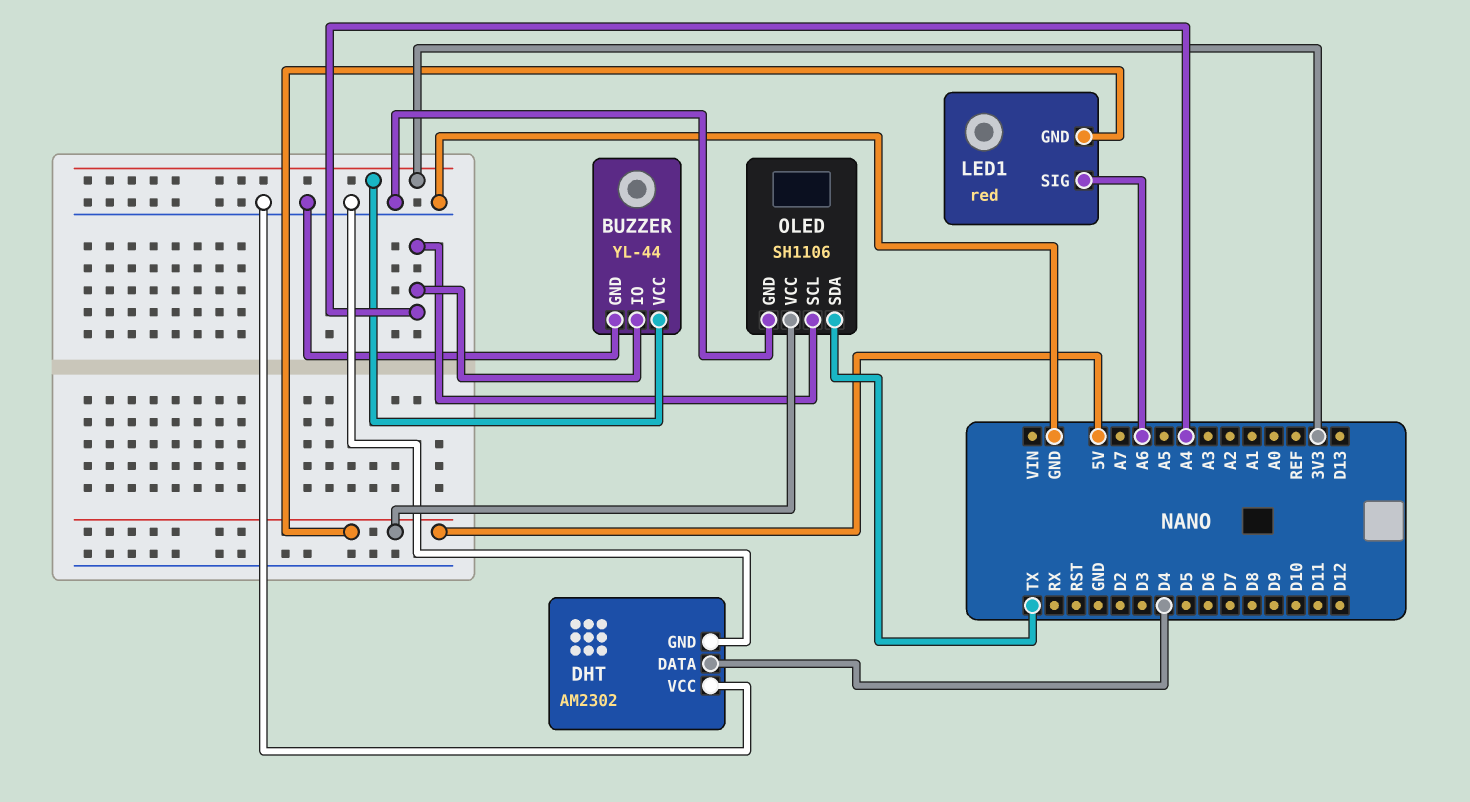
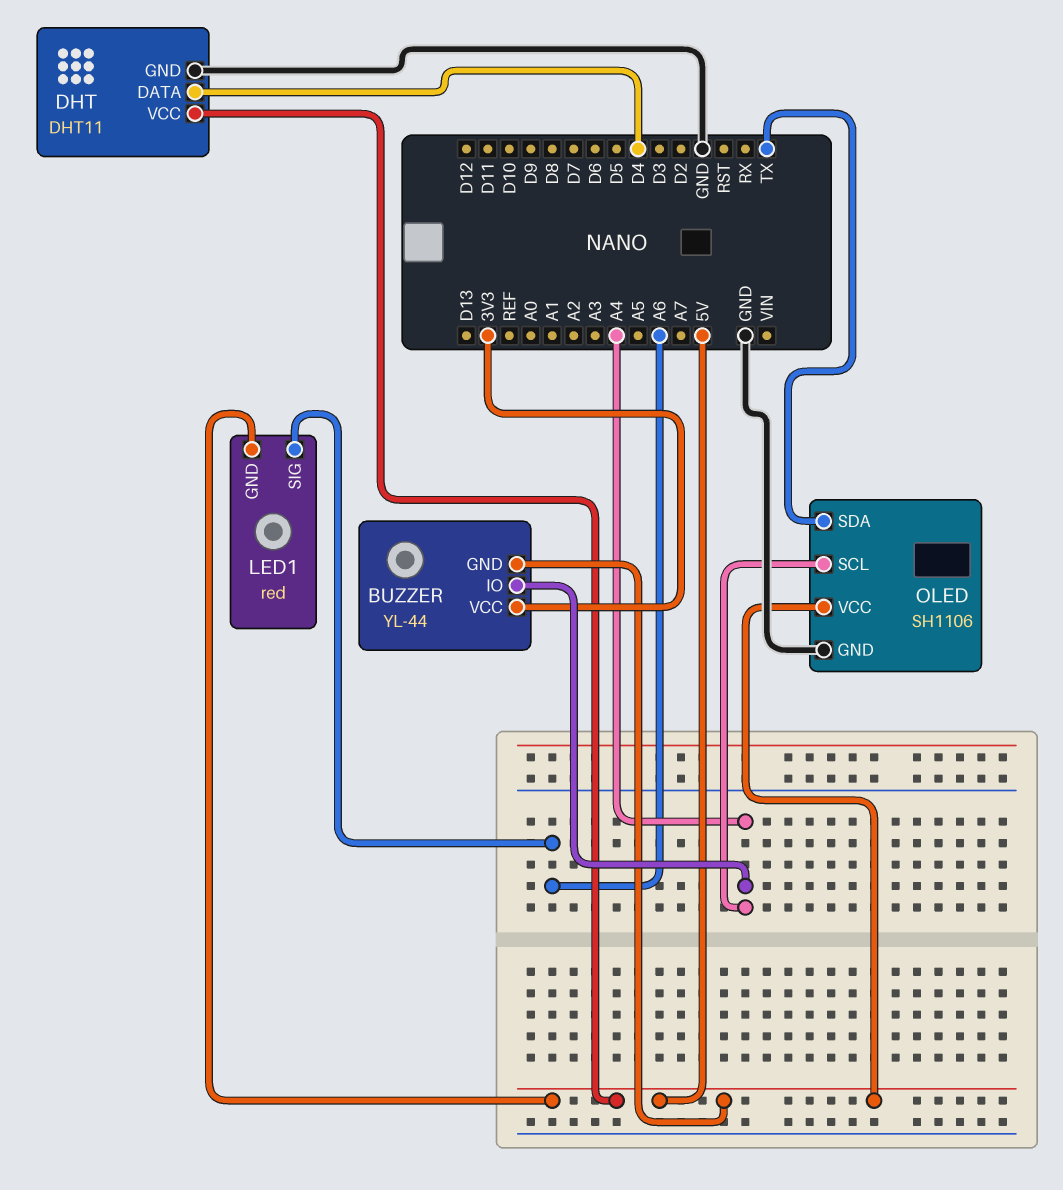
BUZZER pin GND: GND -> 5V
DHT: AM2302 -> DHT11
DHT pin VCC: GND -> 5V

